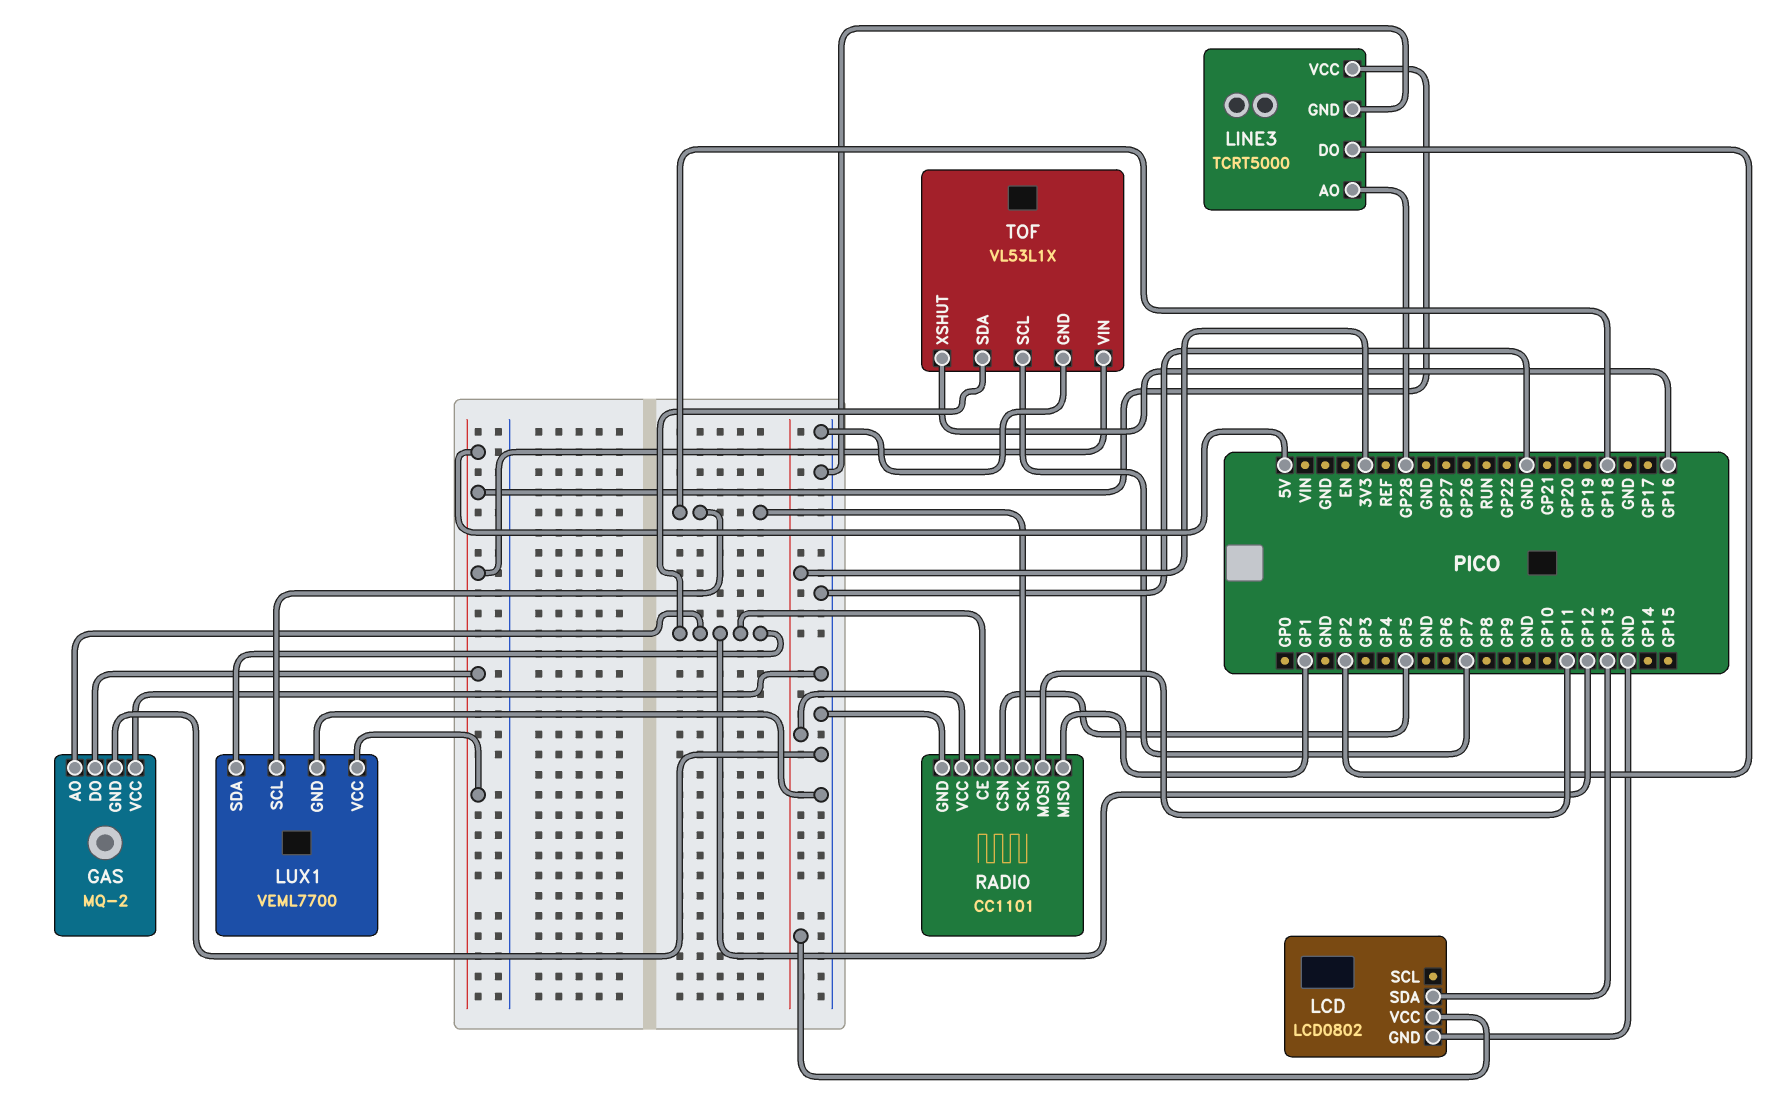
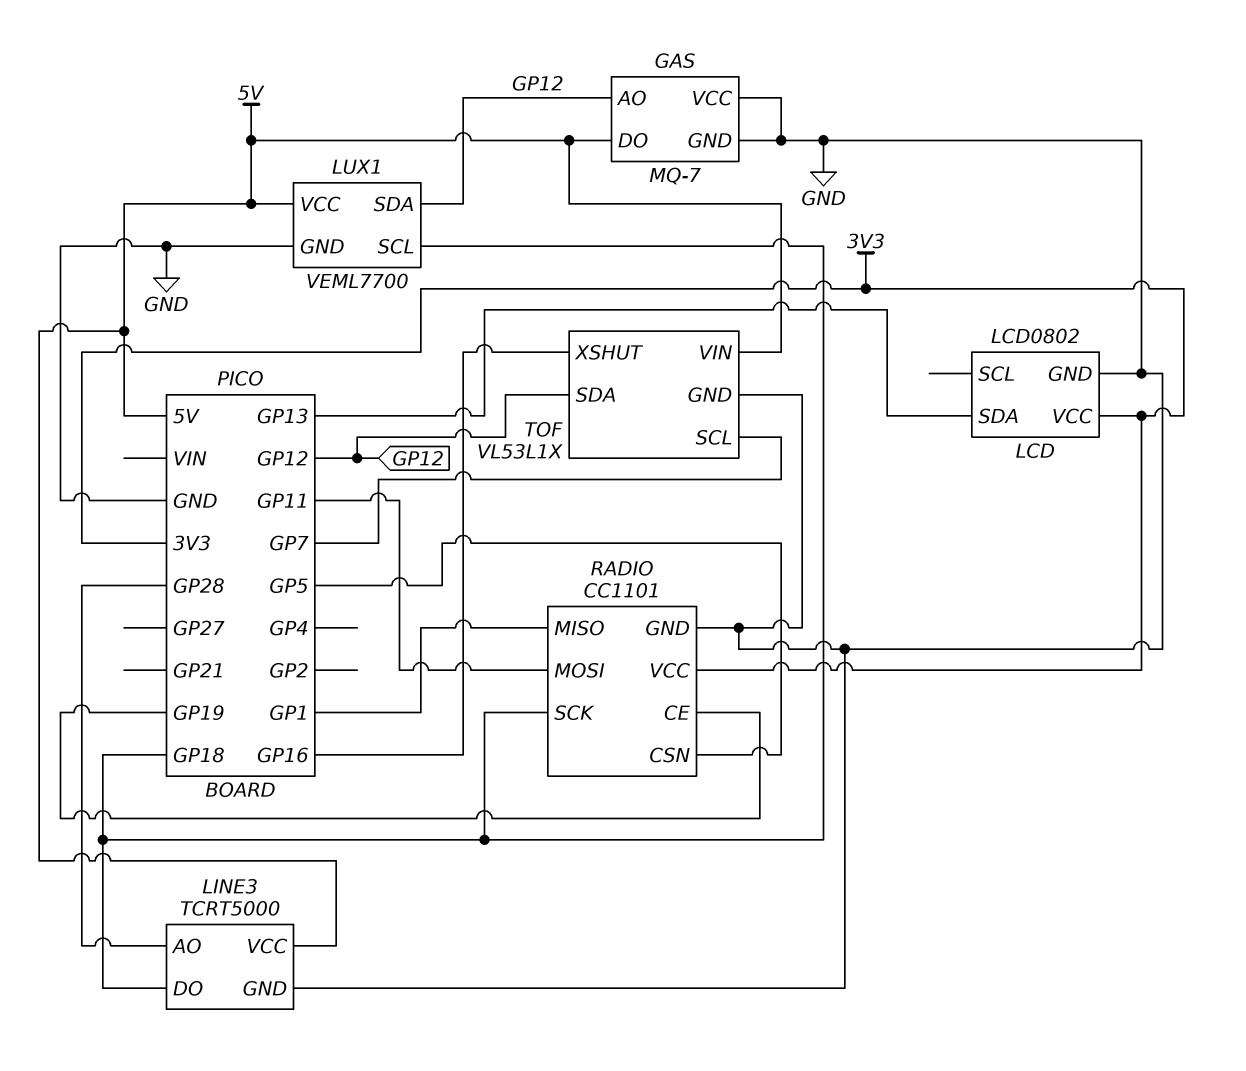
GAS: MQ-2 -> MQ-7
LINE3 pin DO: GP2 -> GP18
RADIO pin CE: GP12 -> GP19

